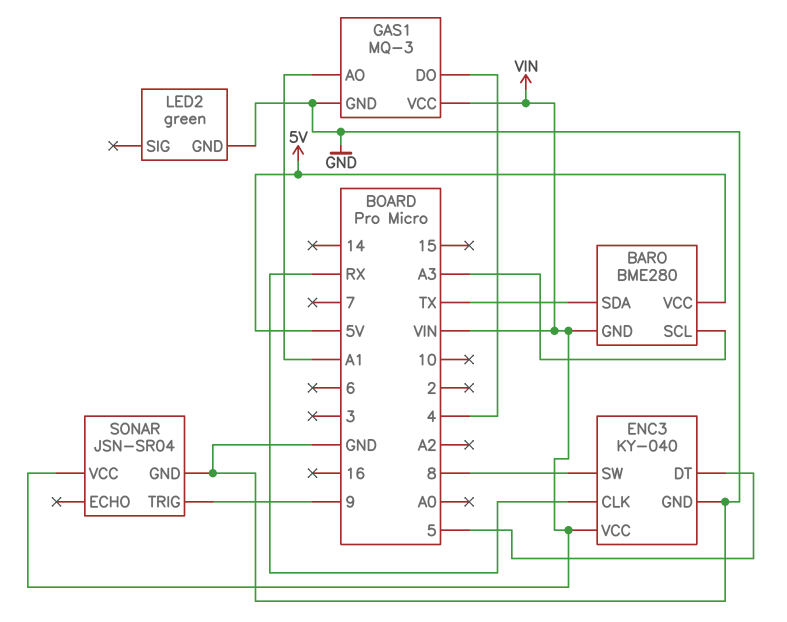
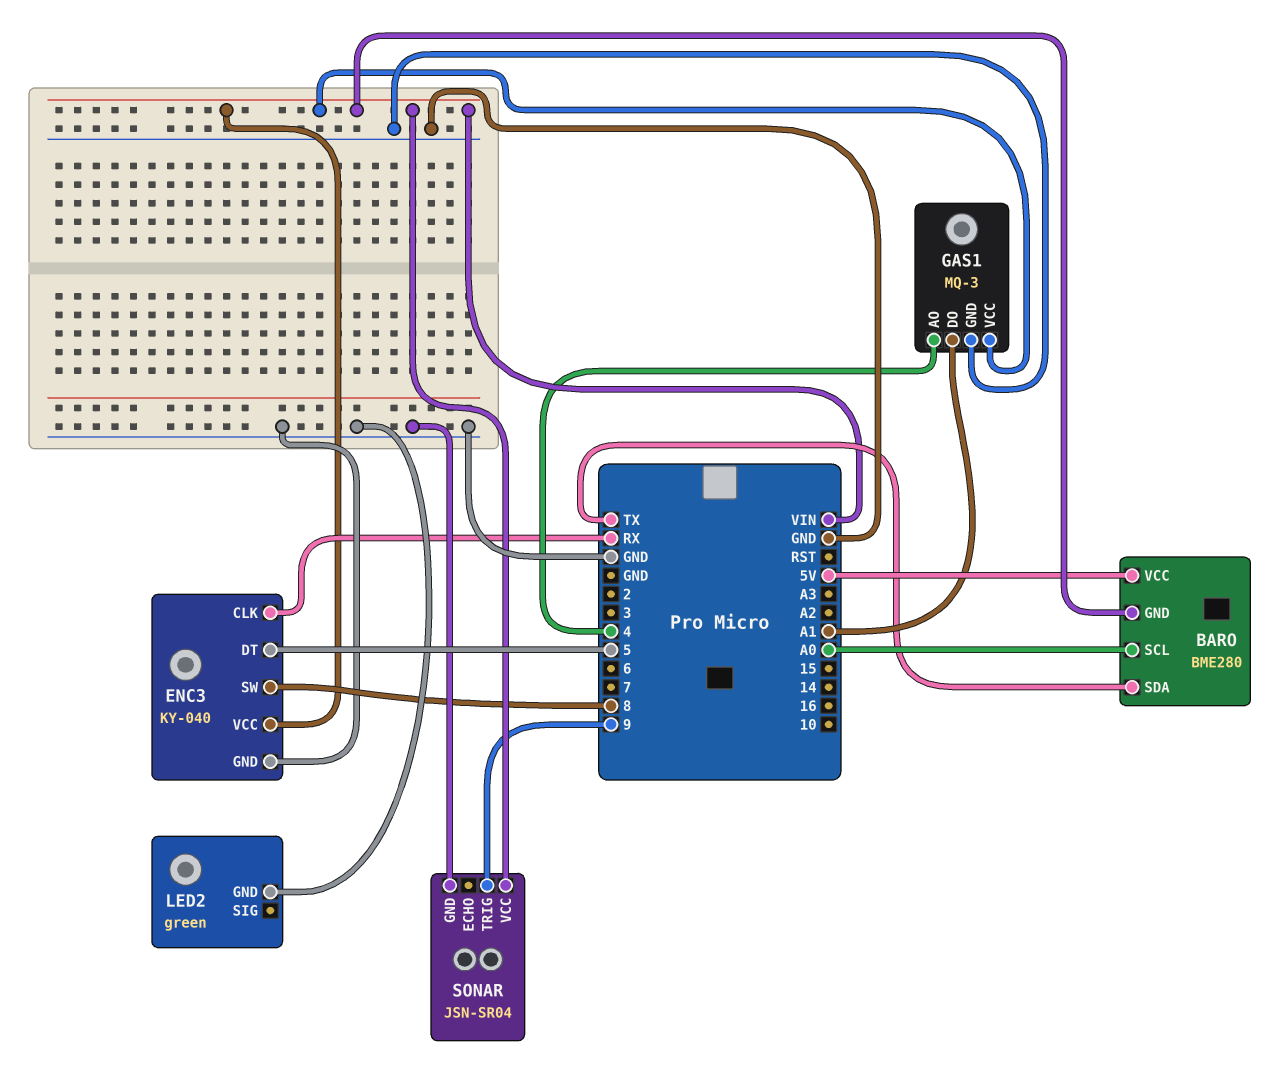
BARO pin SCL: A3 -> A0
GAS1 pin AO: A1 -> 4
GAS1 pin DO: 4 -> A1

